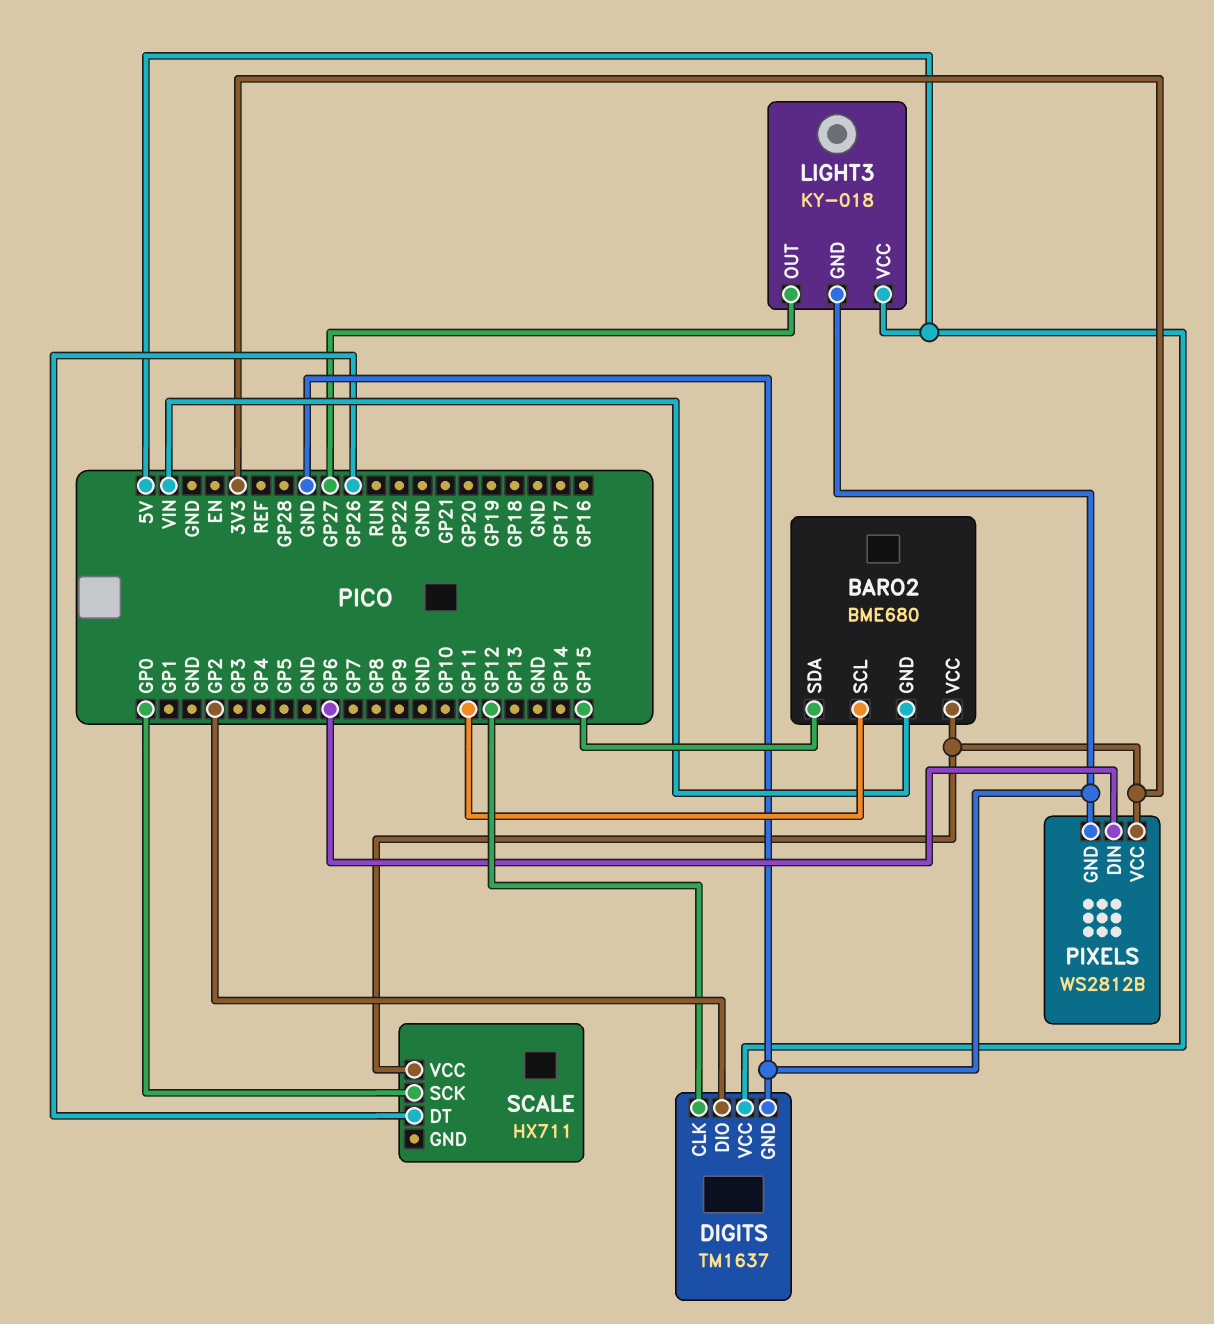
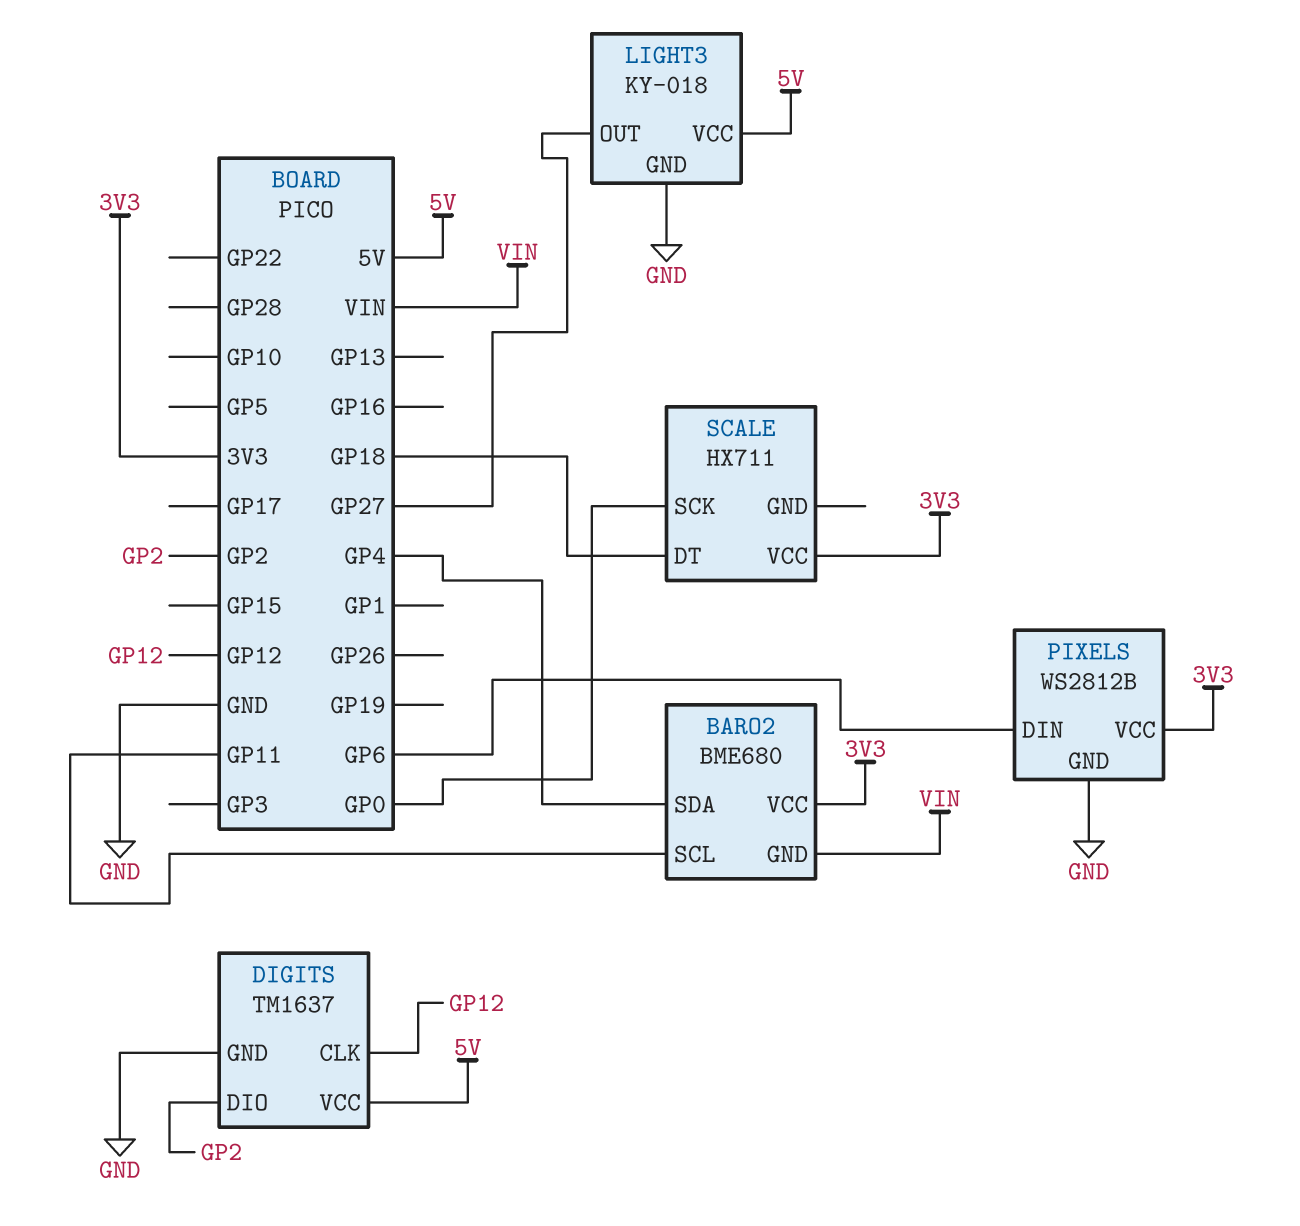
BARO2 pin SDA: GP15 -> GP4
SCALE pin DT: GP26 -> GP18

